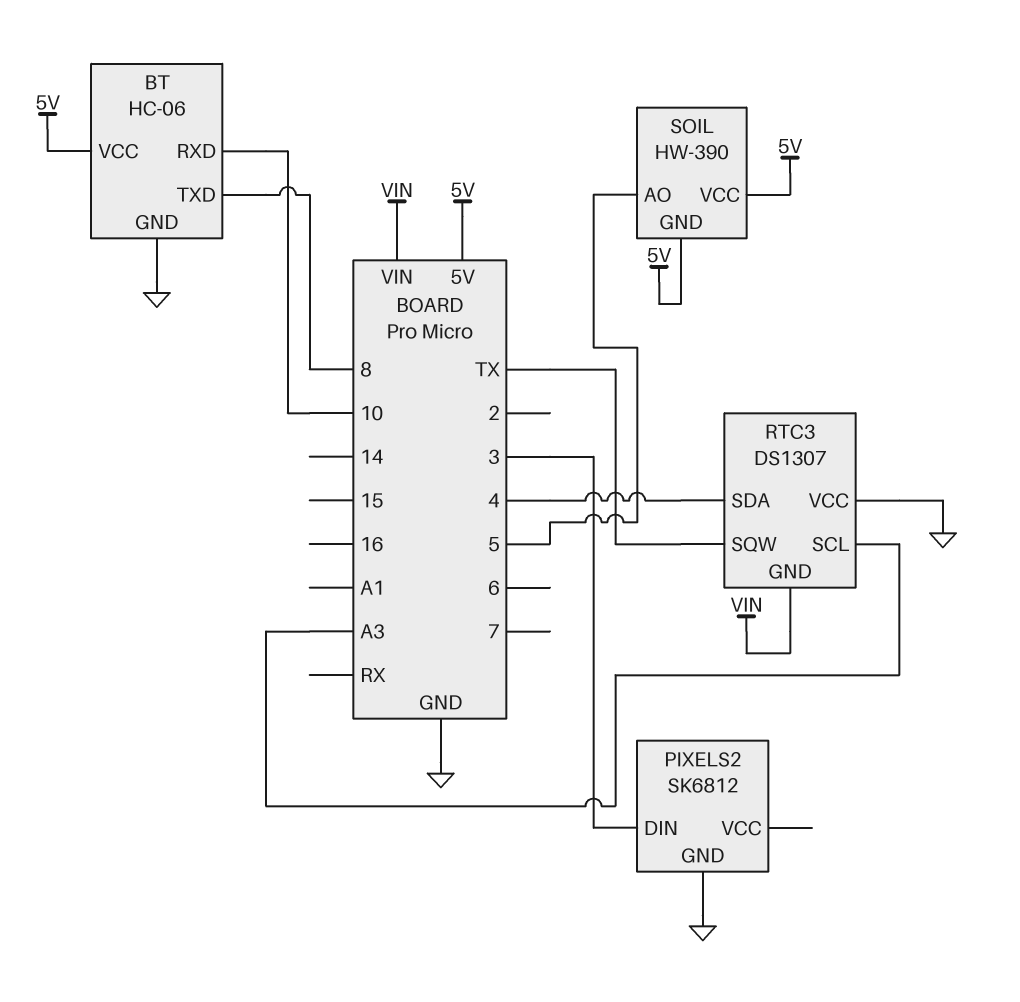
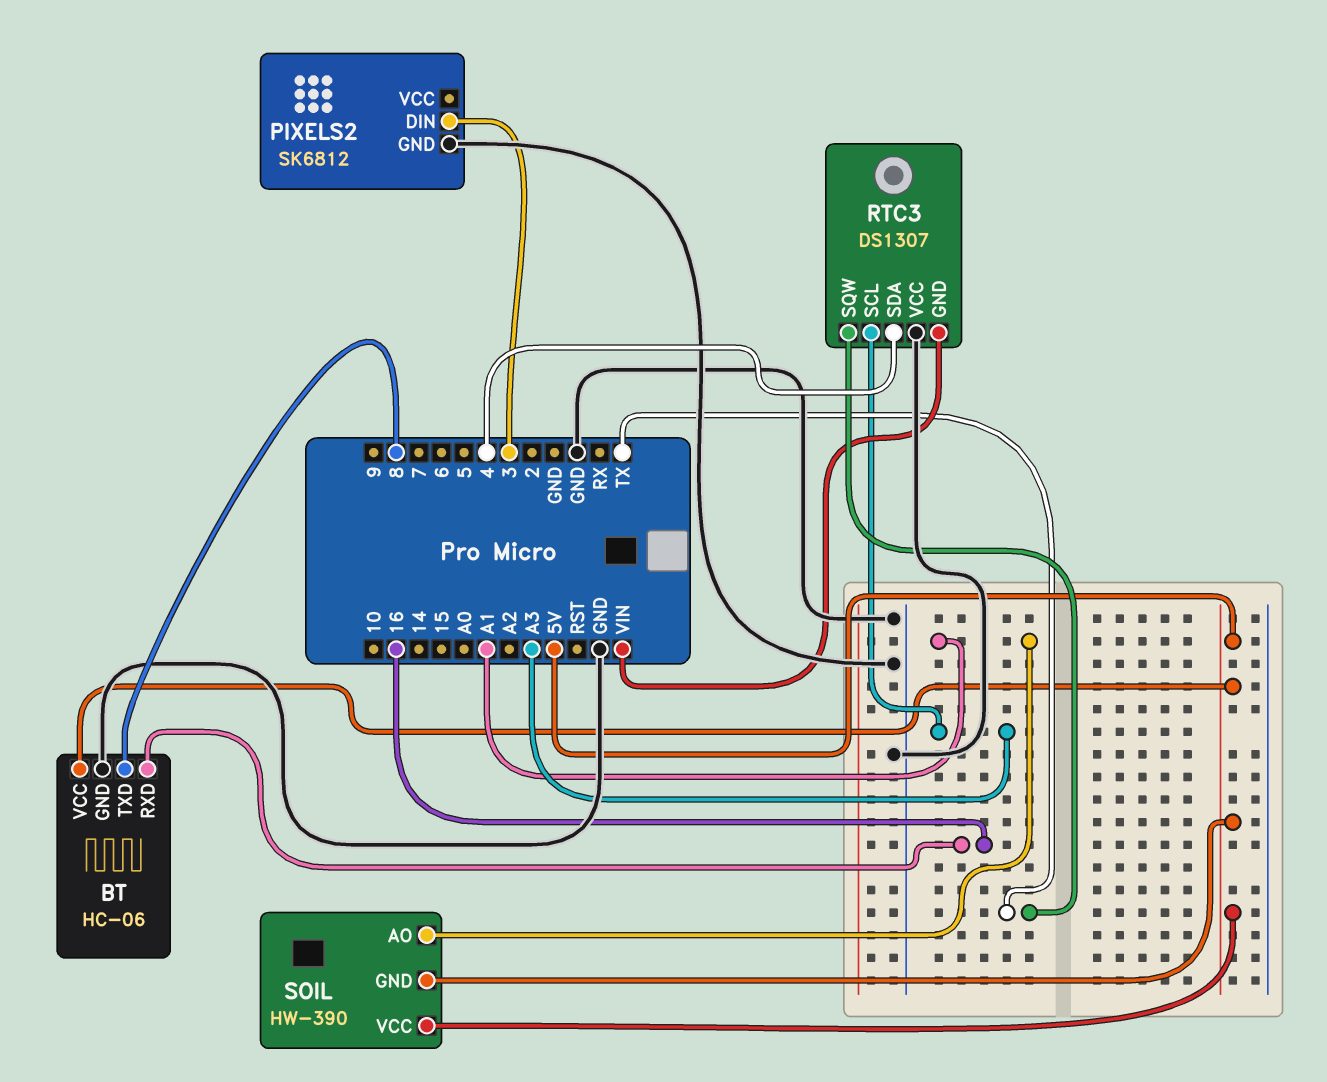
BT pin RXD: 10 -> 16
SOIL pin AO: 5 -> A1

